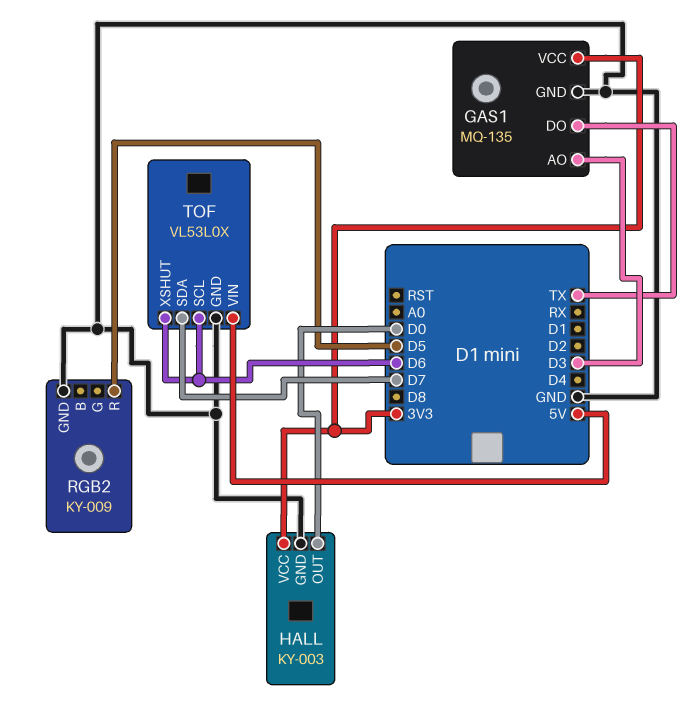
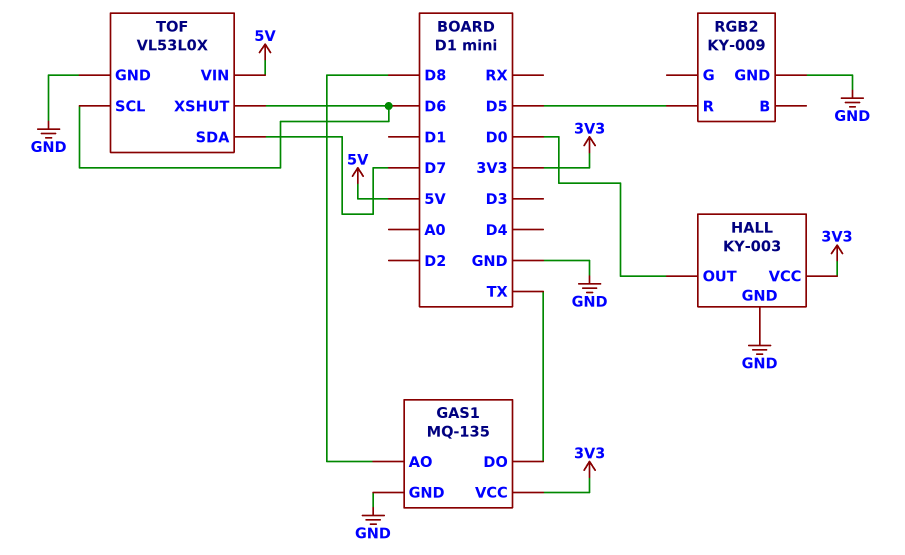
GAS1 pin AO: D3 -> D8

